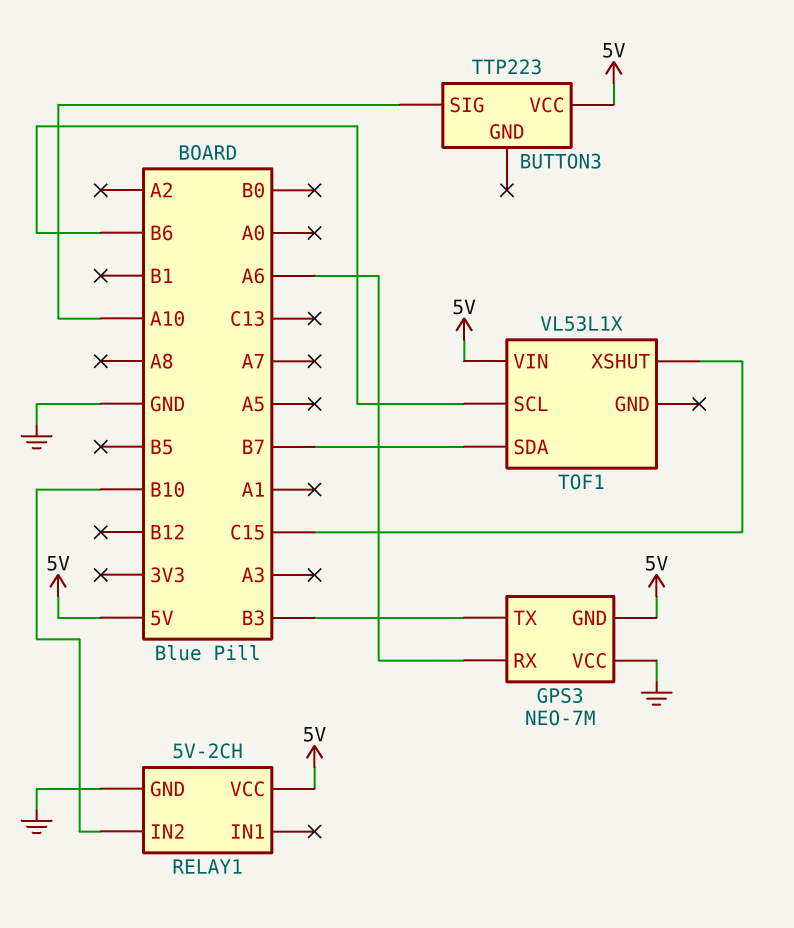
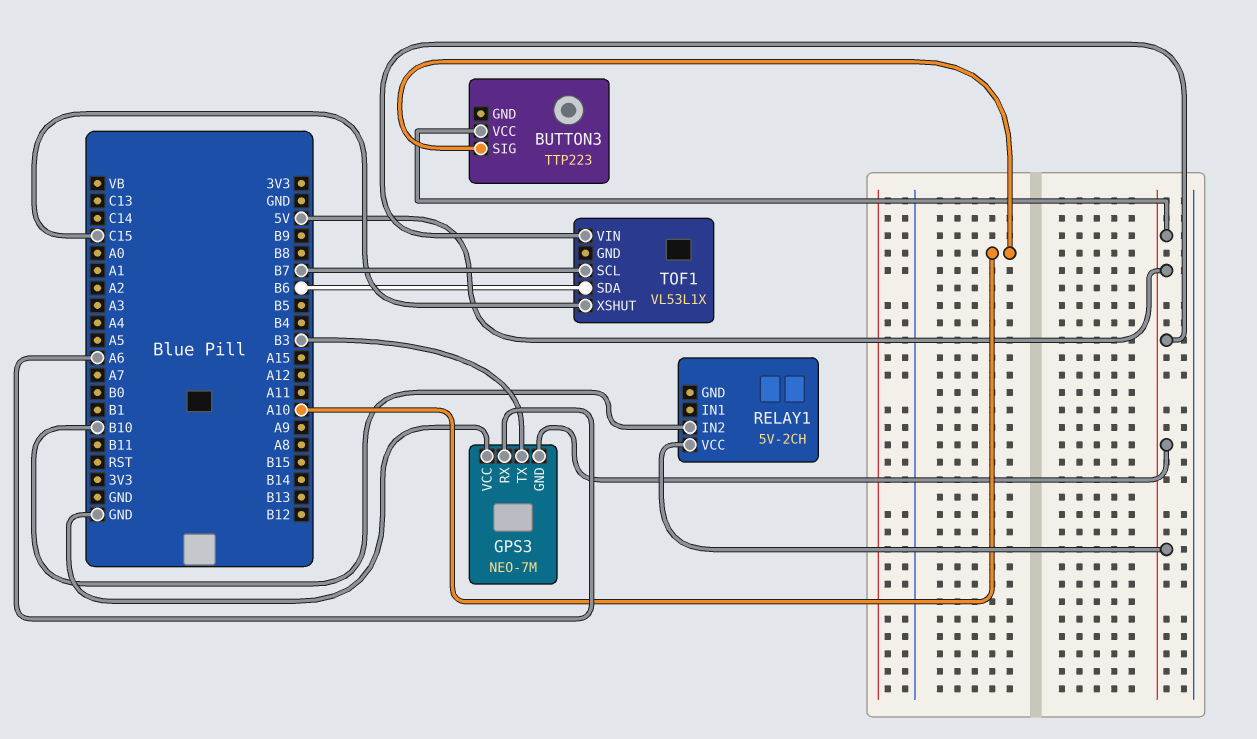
RELAY1 pin GND: GND -> none
TOF1 pin SCL: B6 -> B7
TOF1 pin SDA: B7 -> B6

